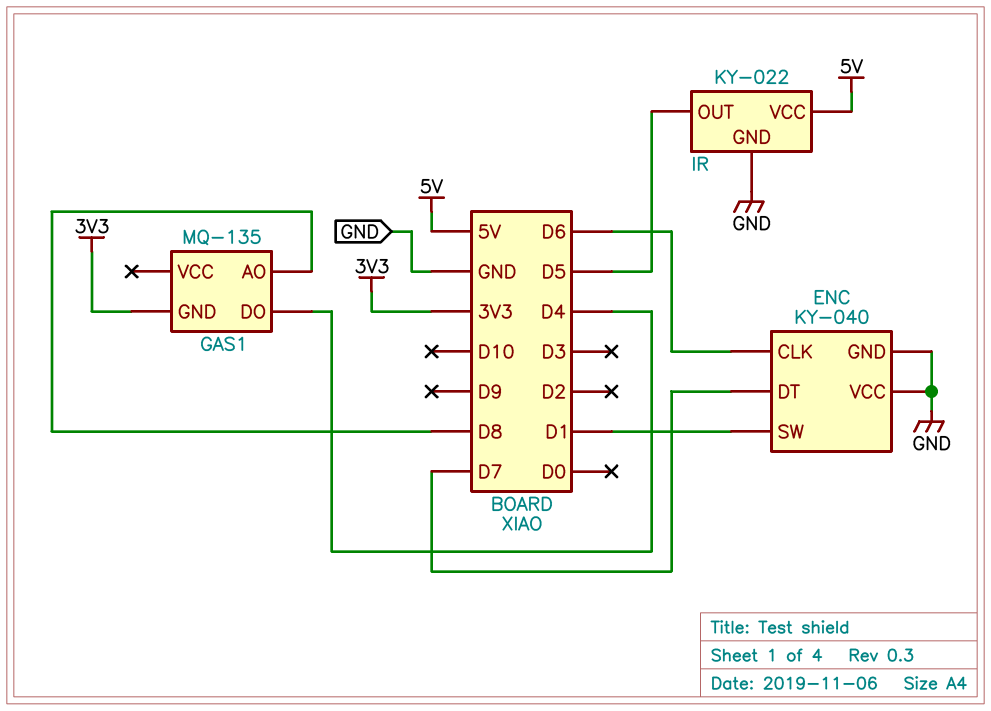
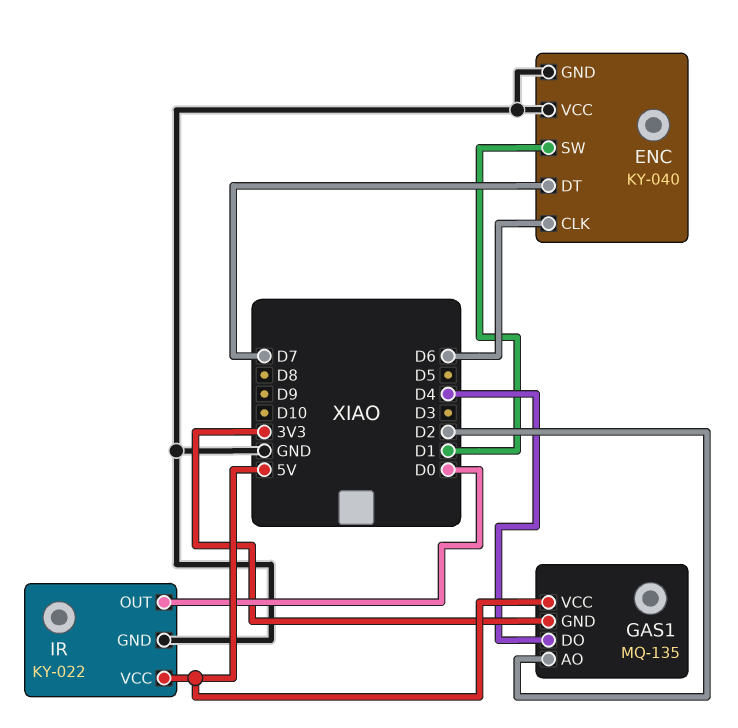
GAS1 pin AO: D8 -> D2
GAS1 pin VCC: none -> 5V
IR pin OUT: D5 -> D0

